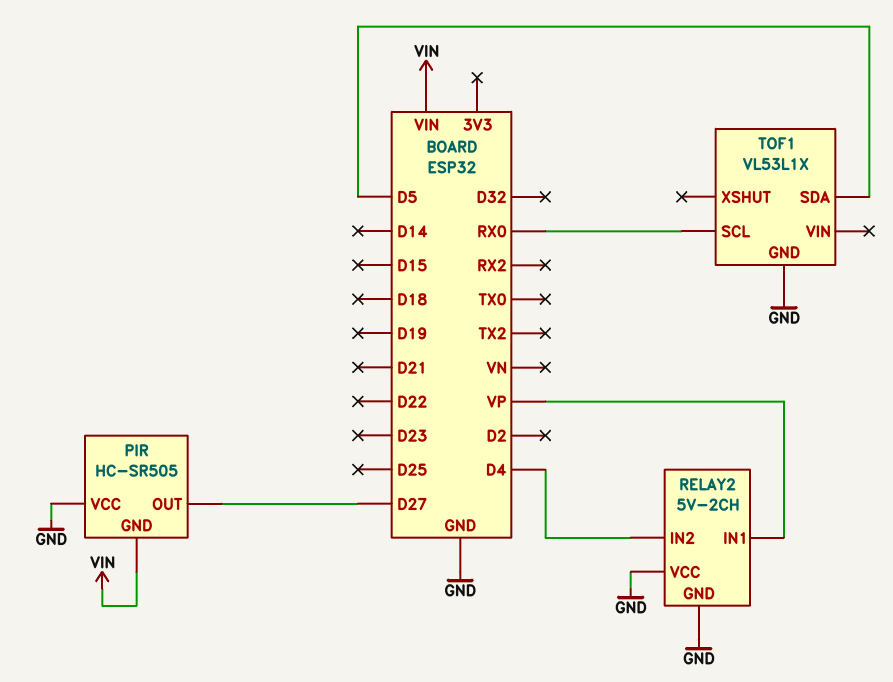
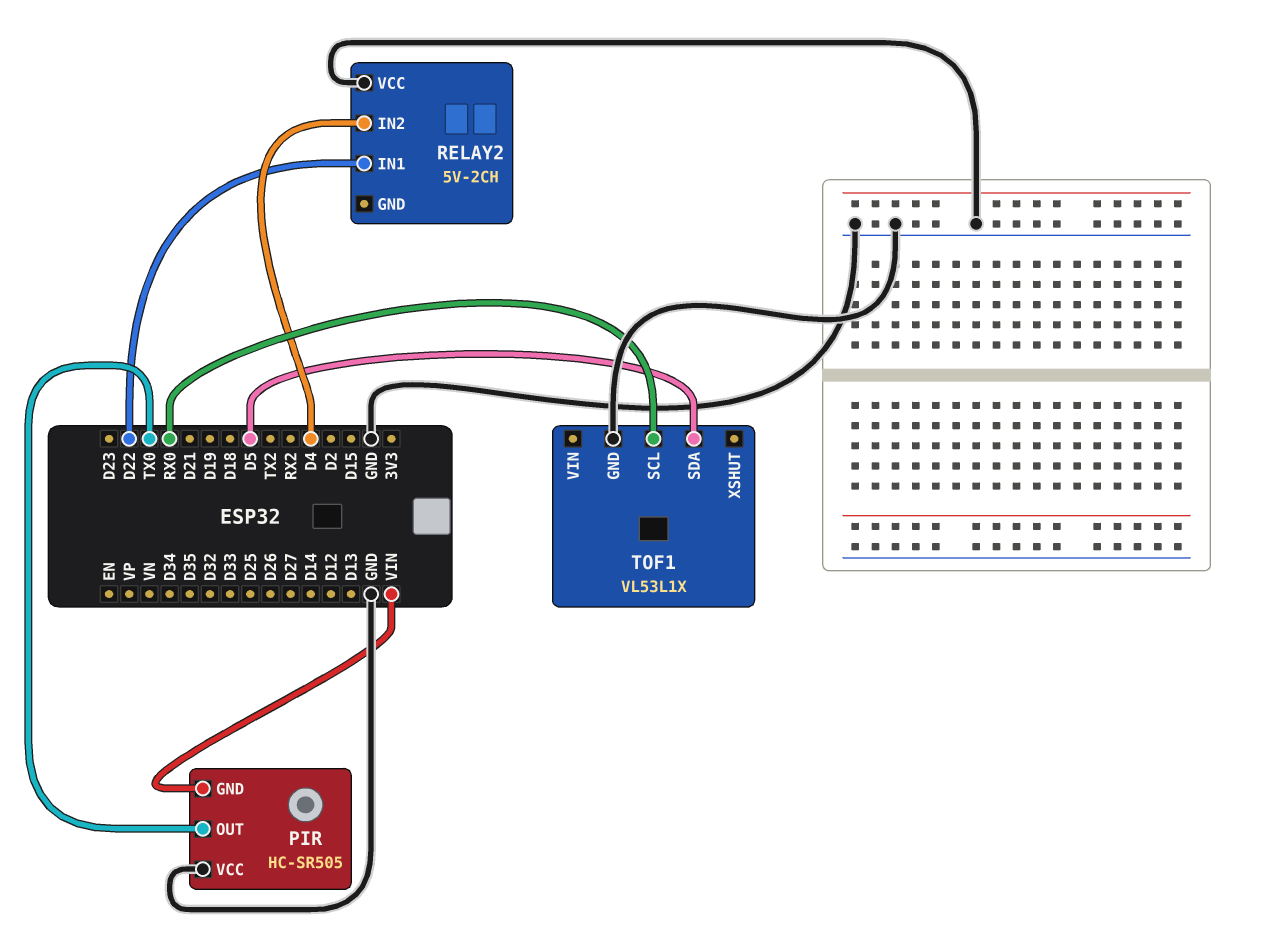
PIR pin OUT: D27 -> TX0
RELAY2 pin GND: GND -> none
RELAY2 pin IN1: VP -> D22

